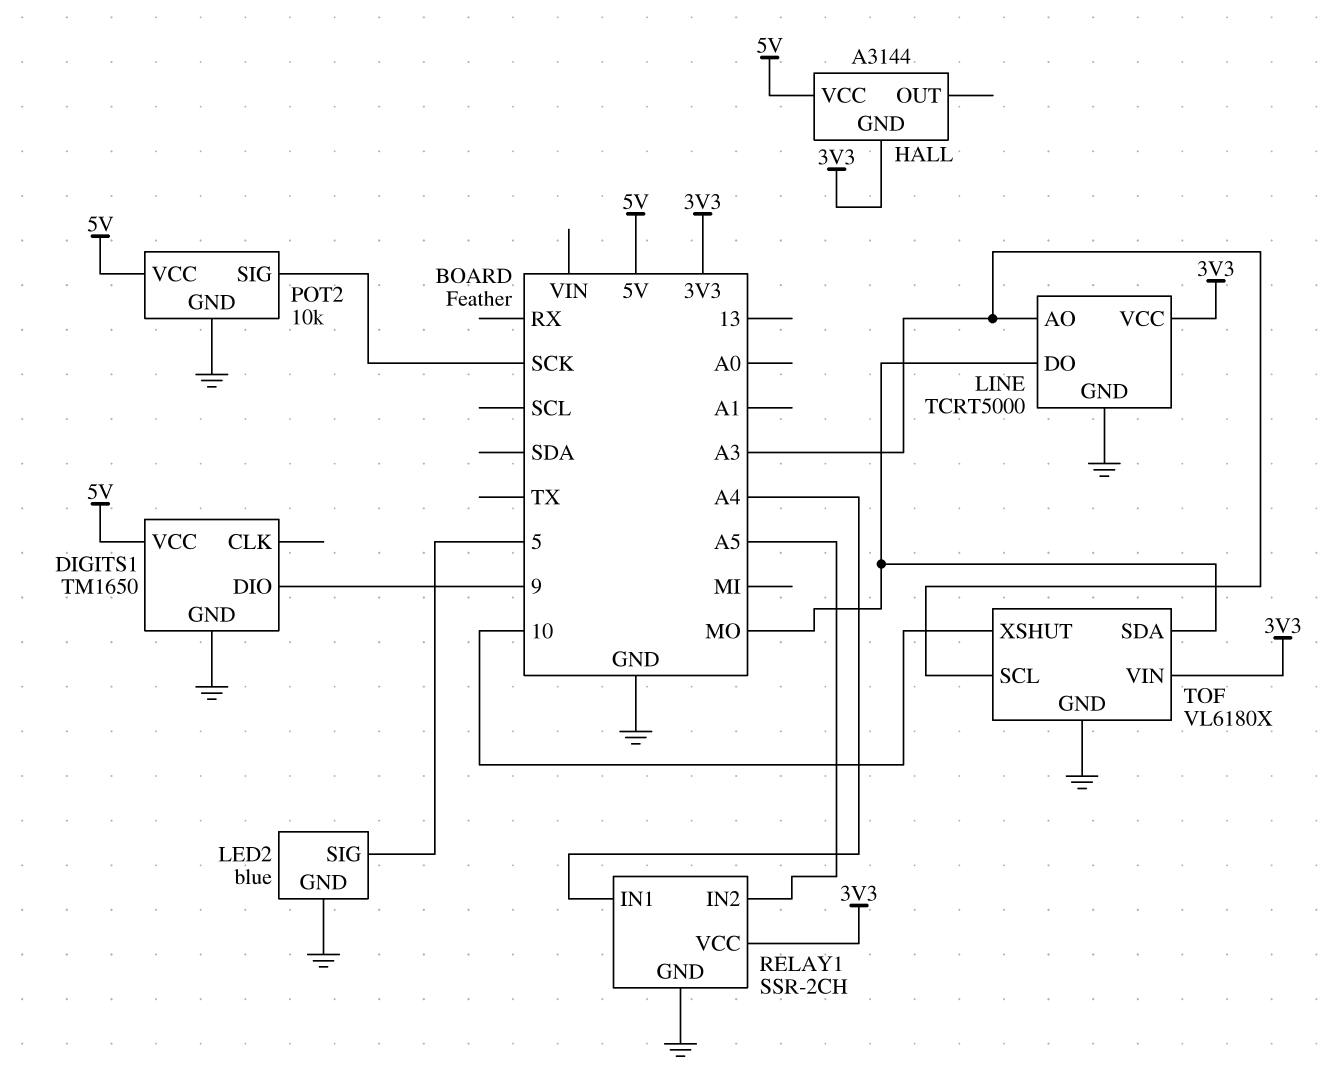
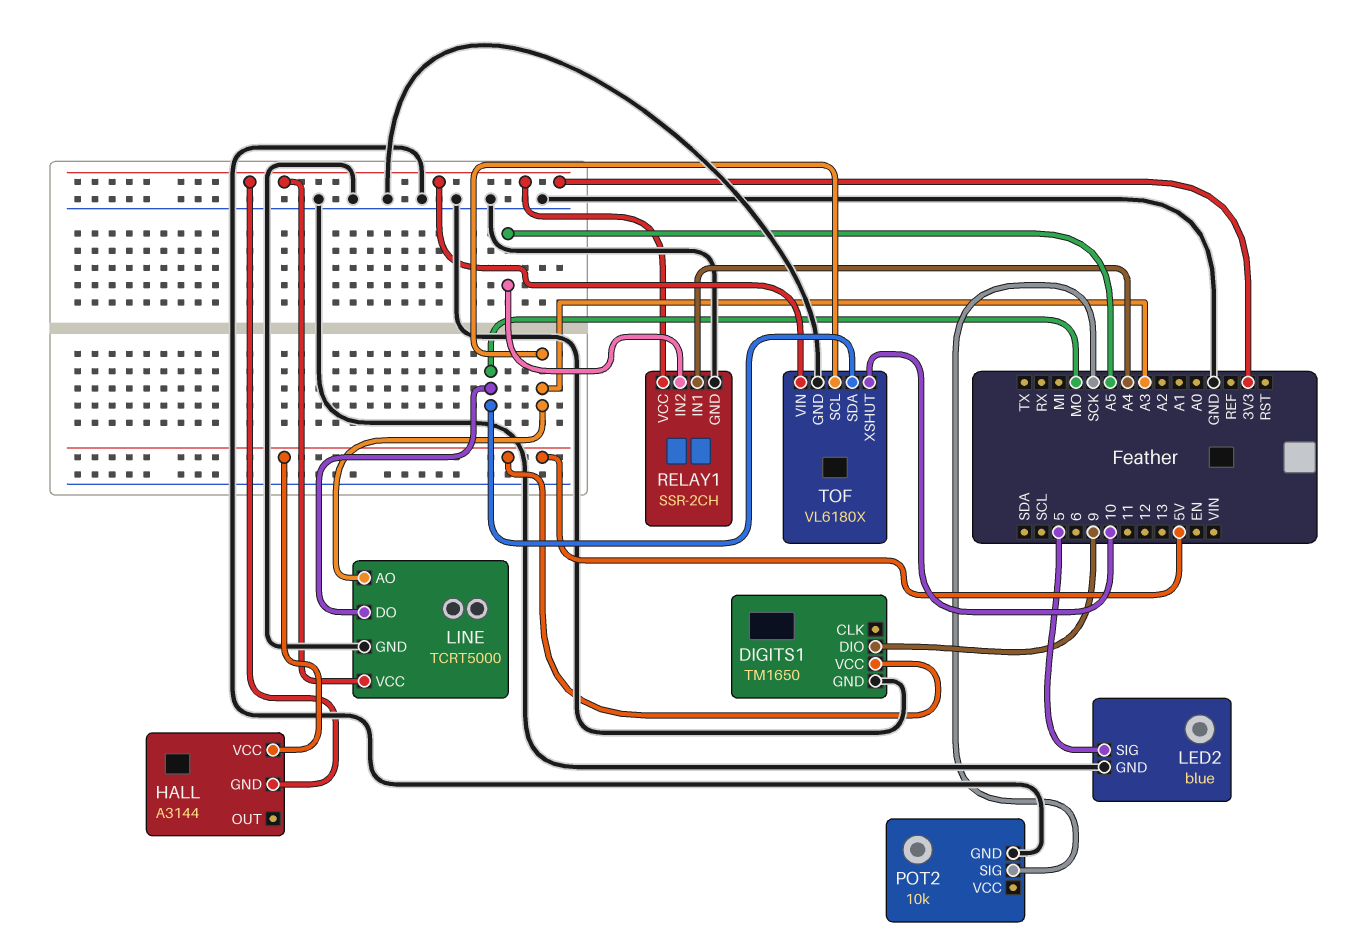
POT2 pin VCC: 5V -> none

